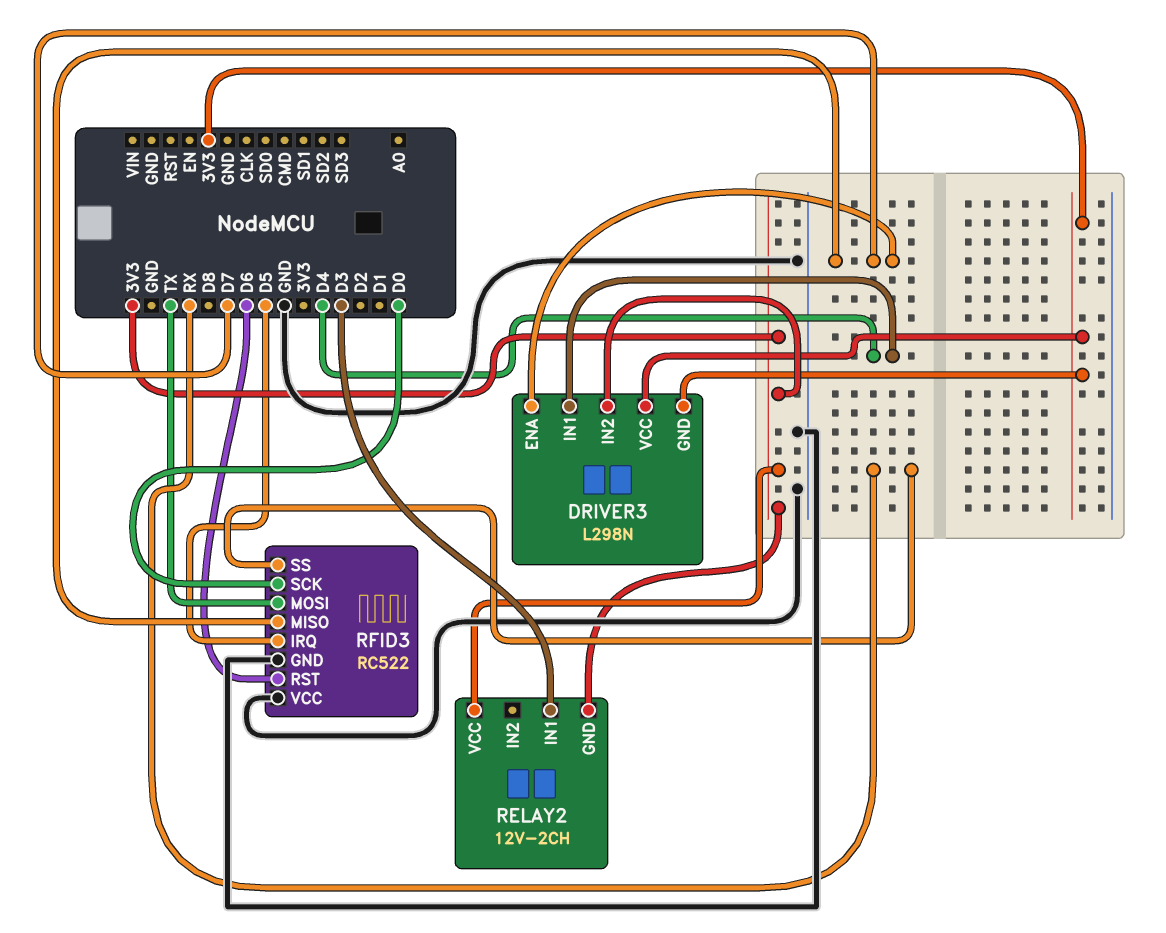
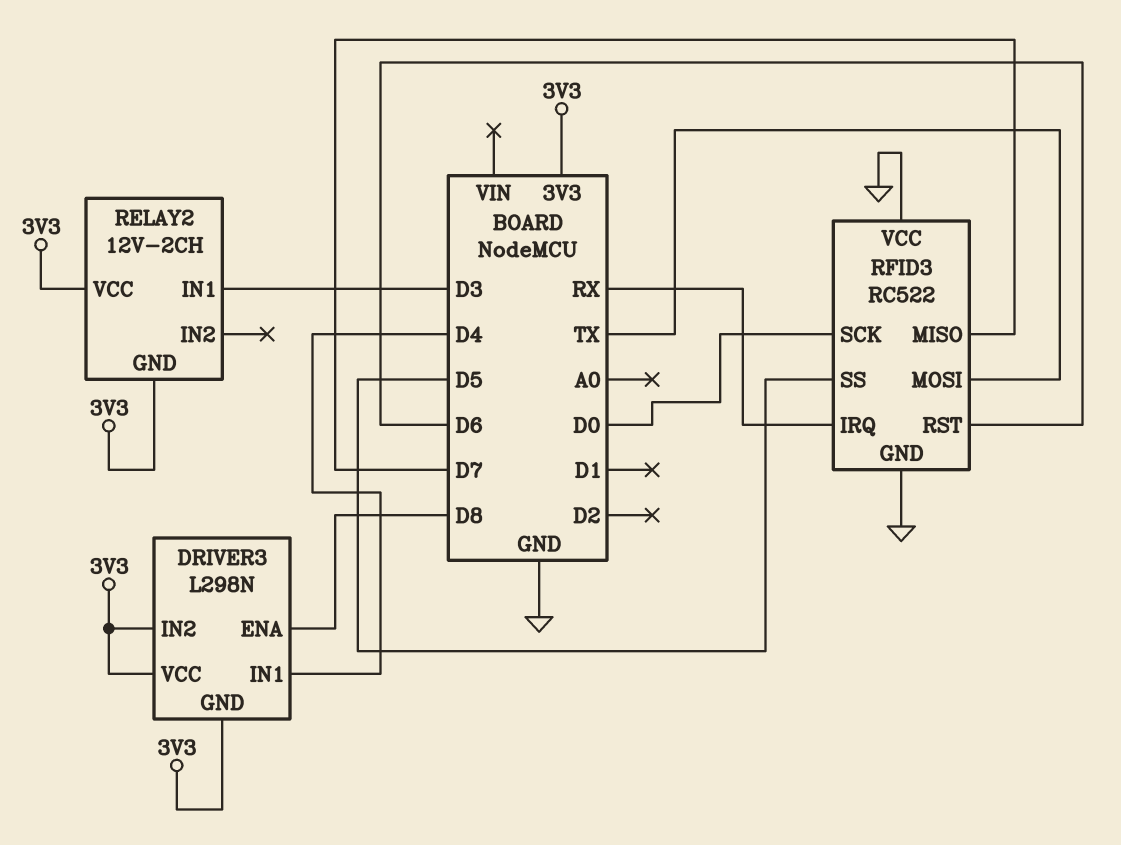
DRIVER3 pin ENA: D7 -> D8
RFID3 pin IRQ: D5 -> RX
RFID3 pin SS: RX -> D5

